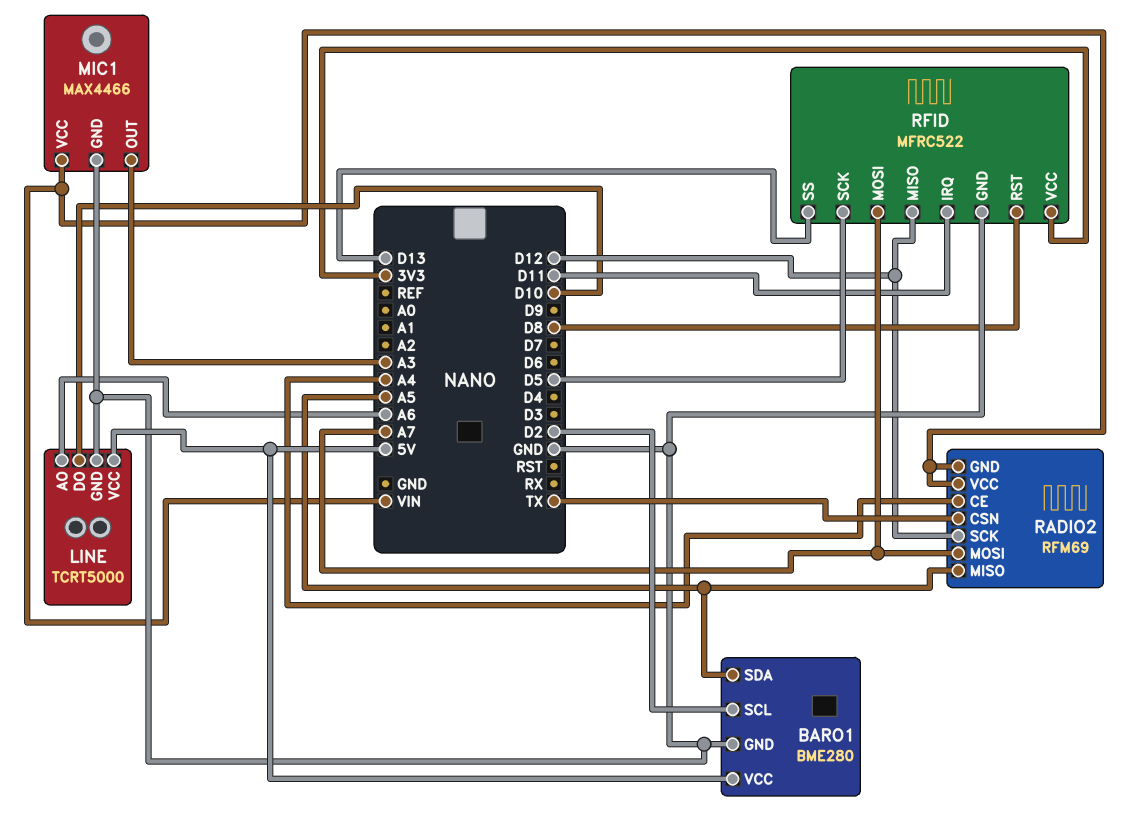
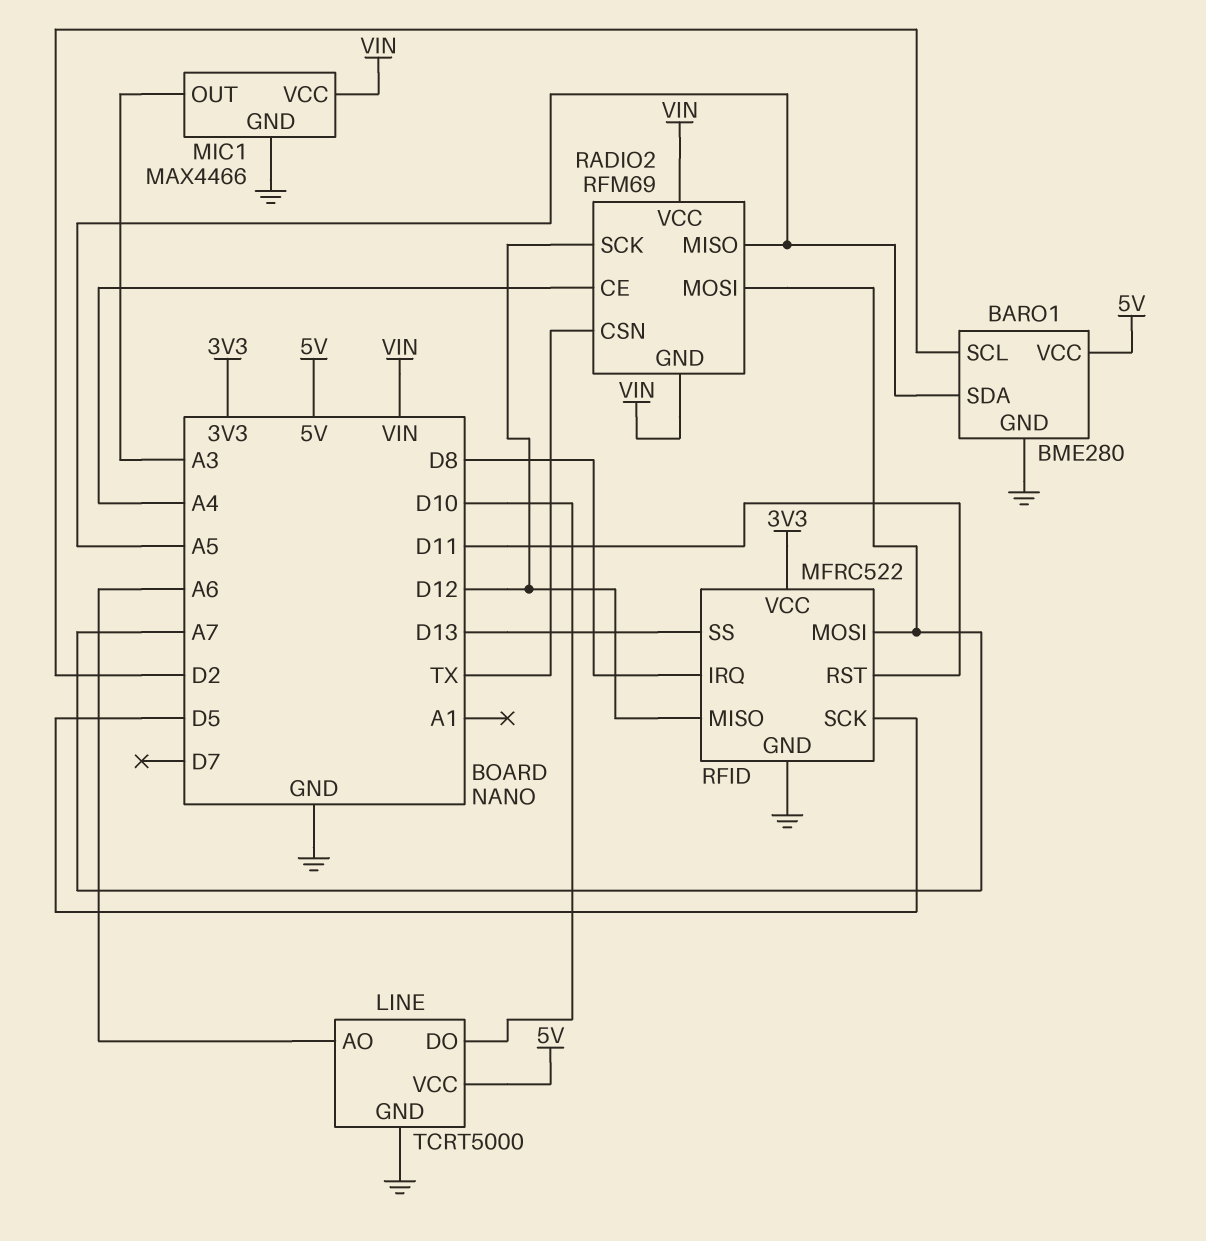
RFID pin IRQ: D11 -> D8
RFID pin RST: D8 -> D11

